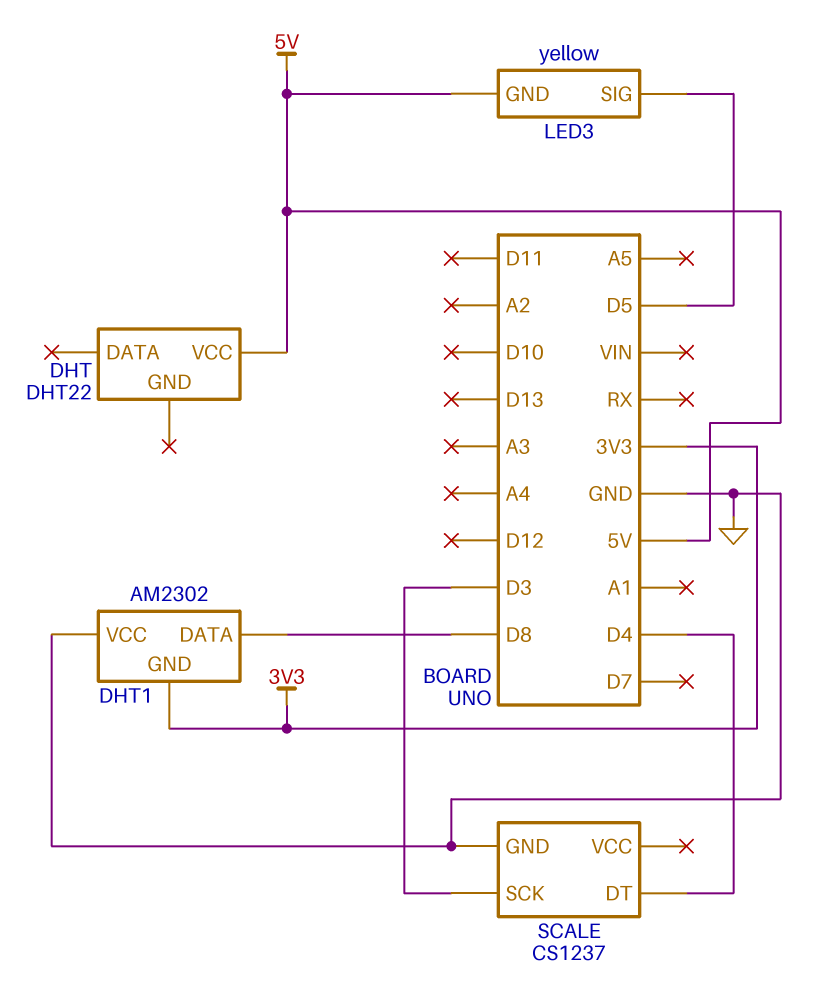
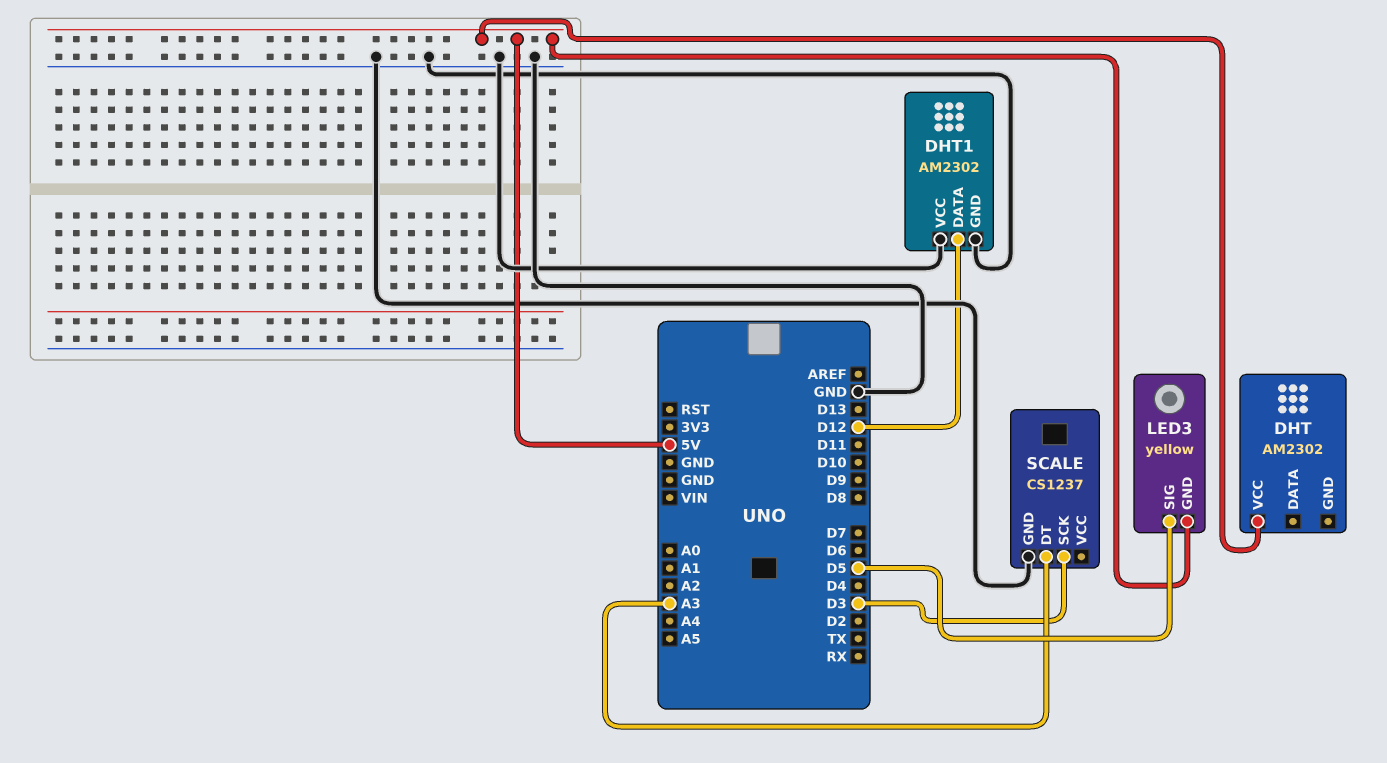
DHT: DHT22 -> AM2302
DHT1 pin DATA: D8 -> D12
DHT1 pin GND: 3V3 -> GND
SCALE pin DT: D4 -> A3

